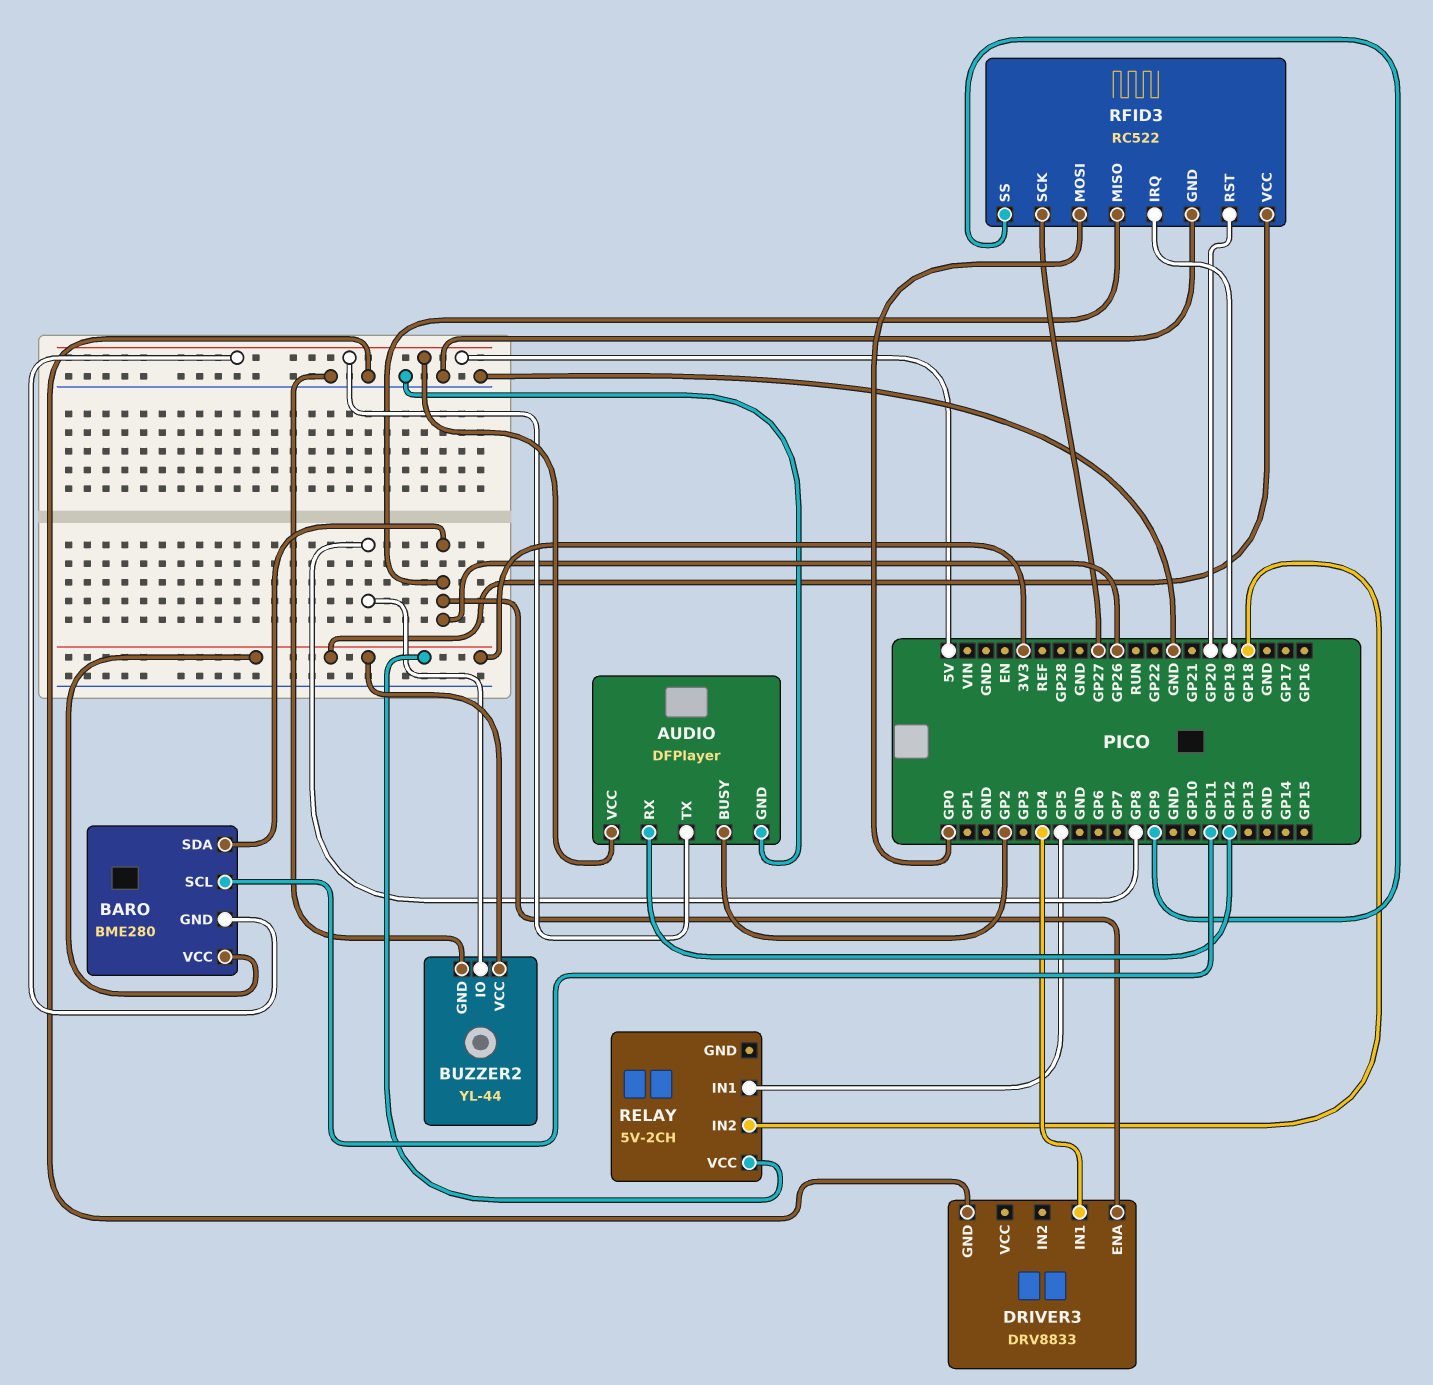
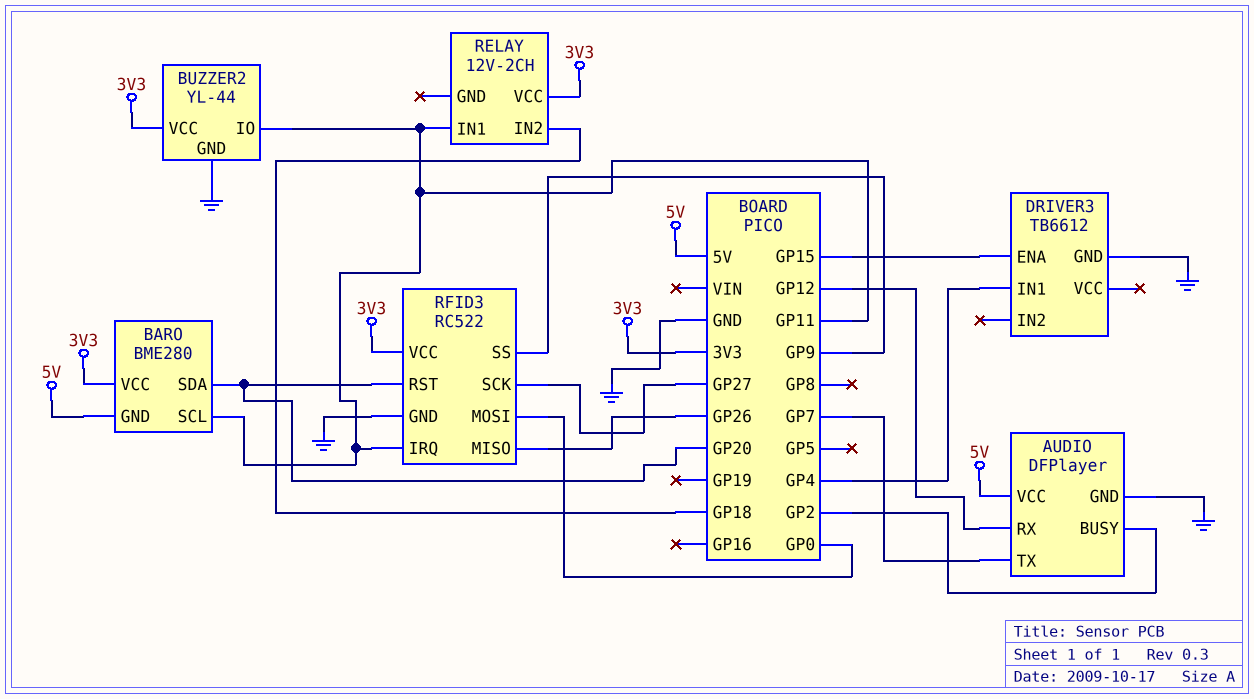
AUDIO pin TX: 5V -> GP7
BARO pin SDA: GP26 -> GP20
BUZZER2 pin IO: GP8 -> GP11
DRIVER3: DRV8833 -> TB6612
DRIVER3 pin ENA: GP26 -> GP15
RELAY: 5V-2CH -> 12V-2CH
RELAY pin IN1: GP5 -> GP11
RFID3 pin IRQ: GP19 -> GP11

